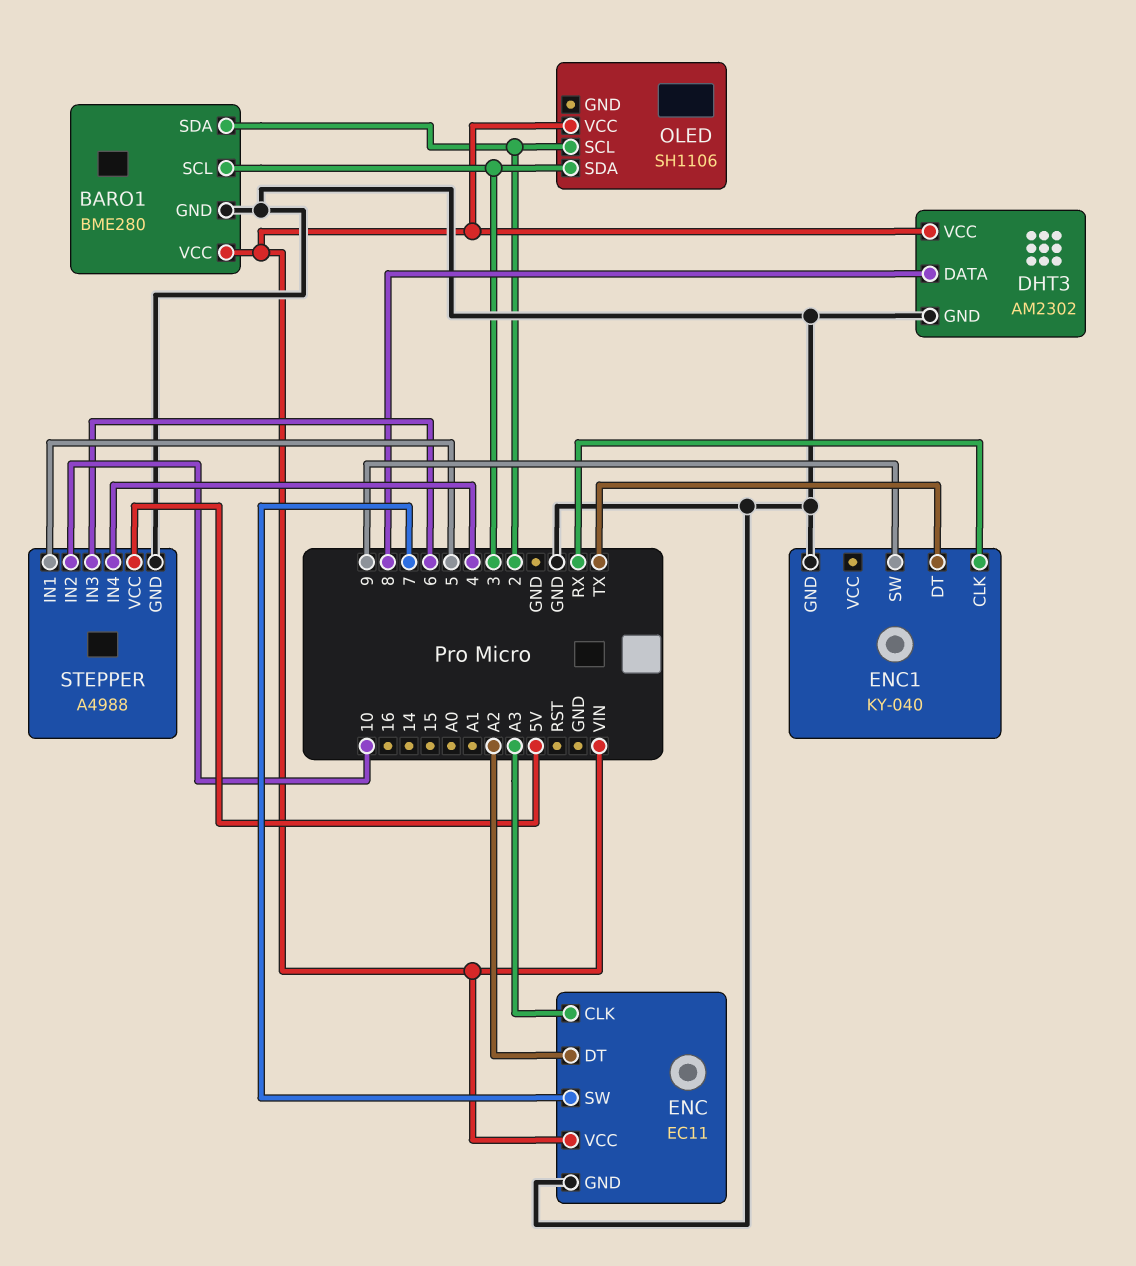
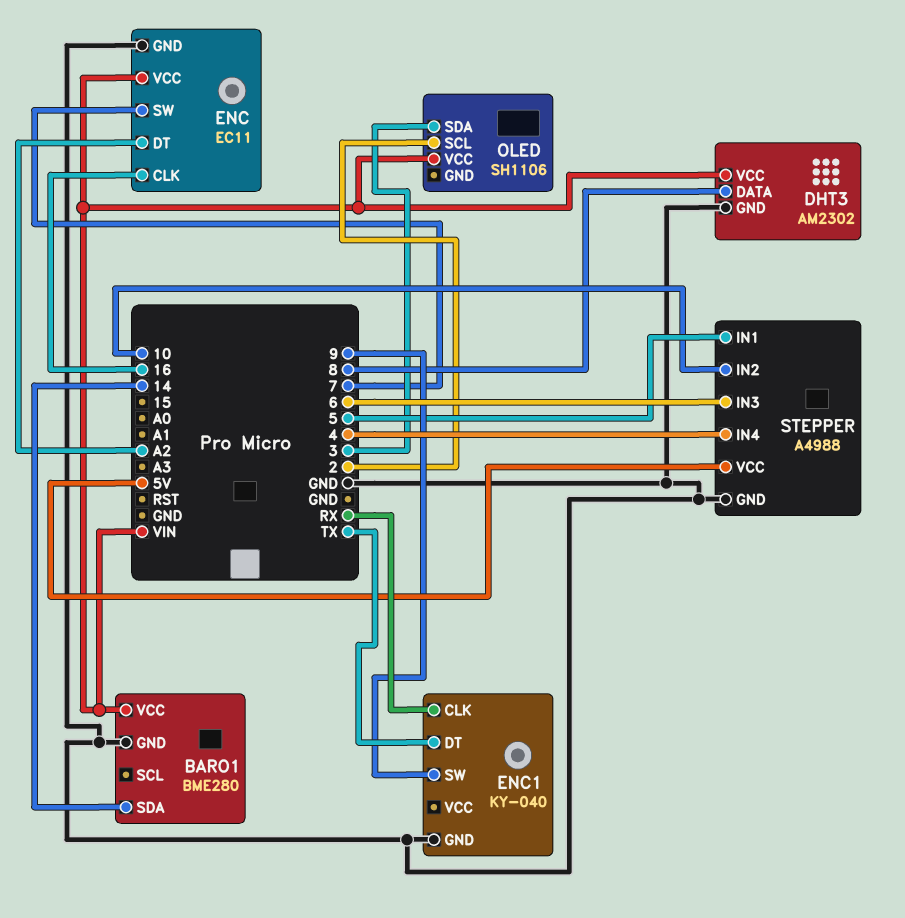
BARO1 pin SCL: 3 -> none
BARO1 pin SDA: 2 -> 14
ENC pin CLK: A3 -> 16

